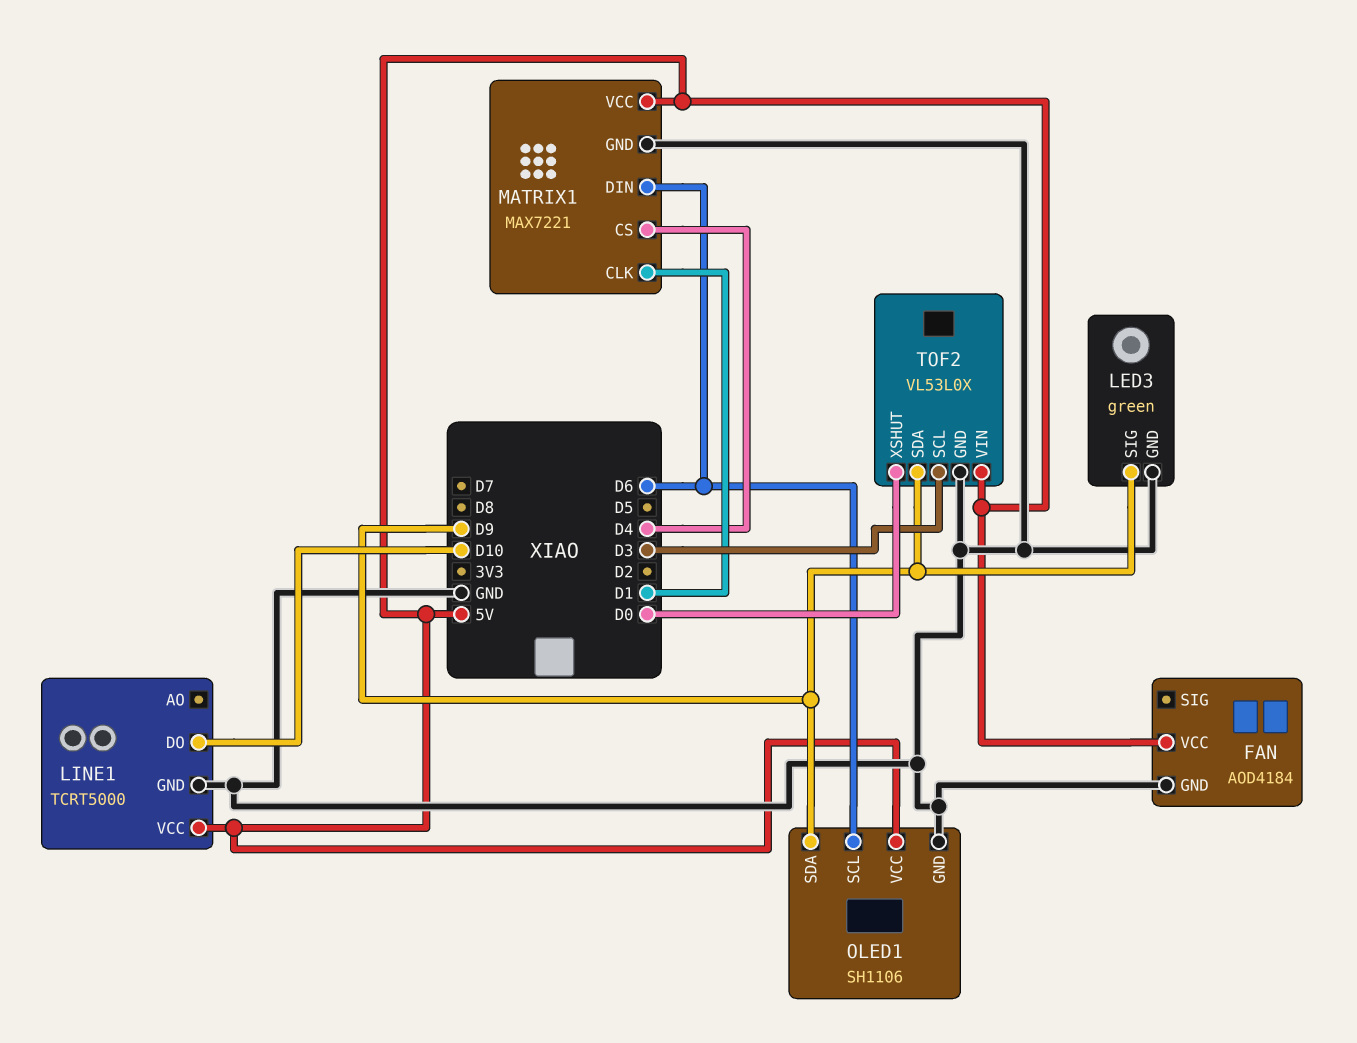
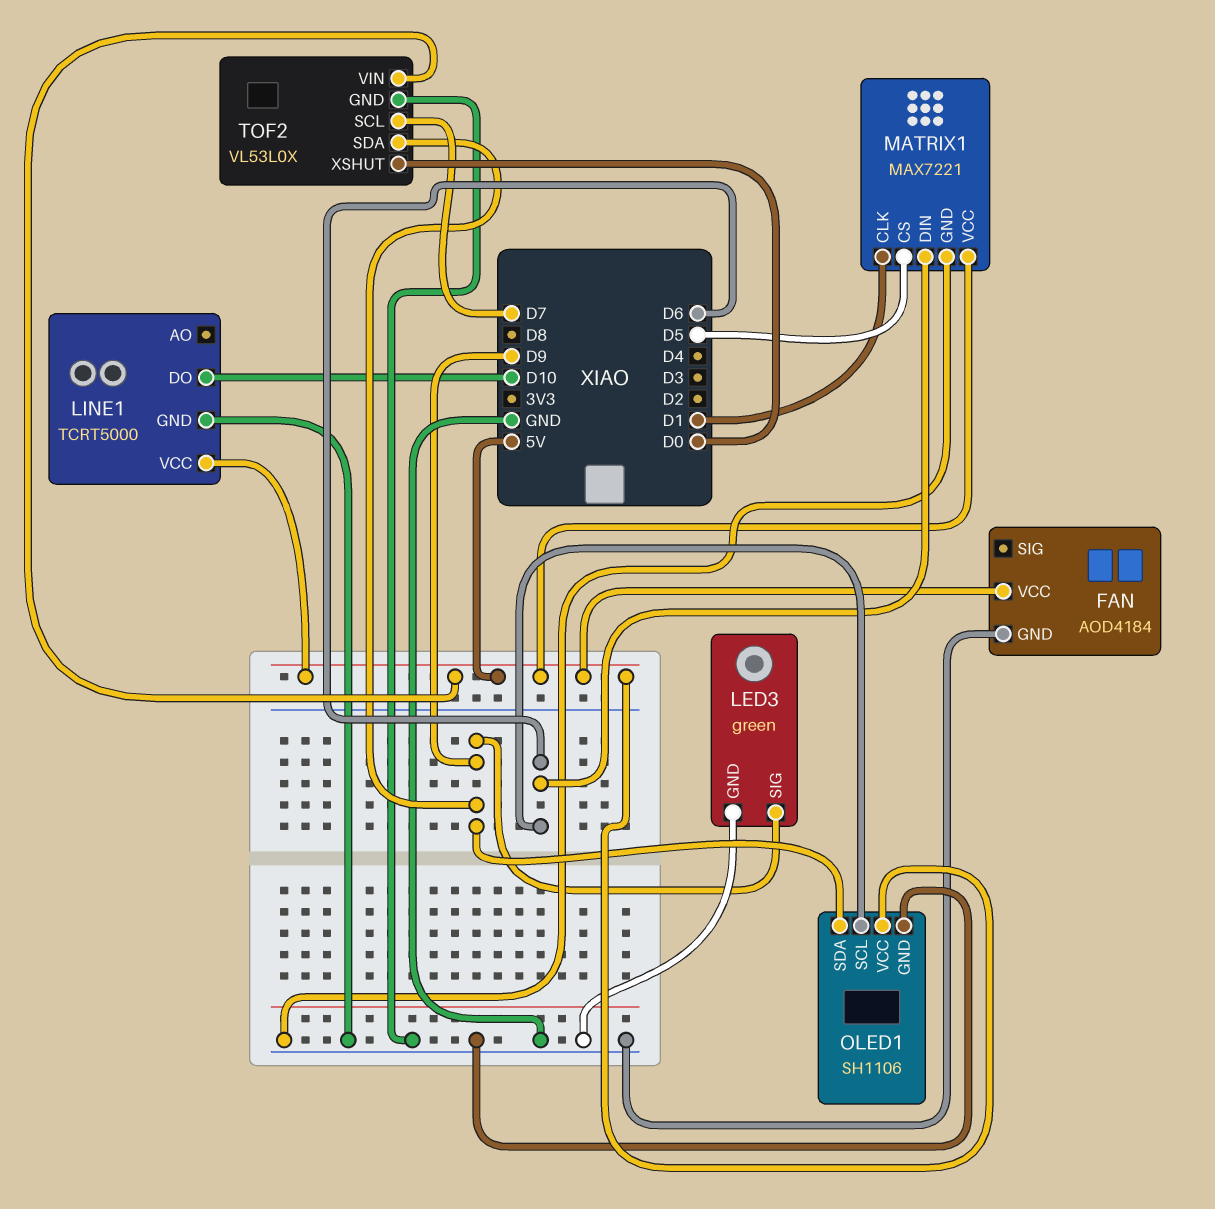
MATRIX1 pin CS: D4 -> D5
TOF2 pin SCL: D3 -> D7

